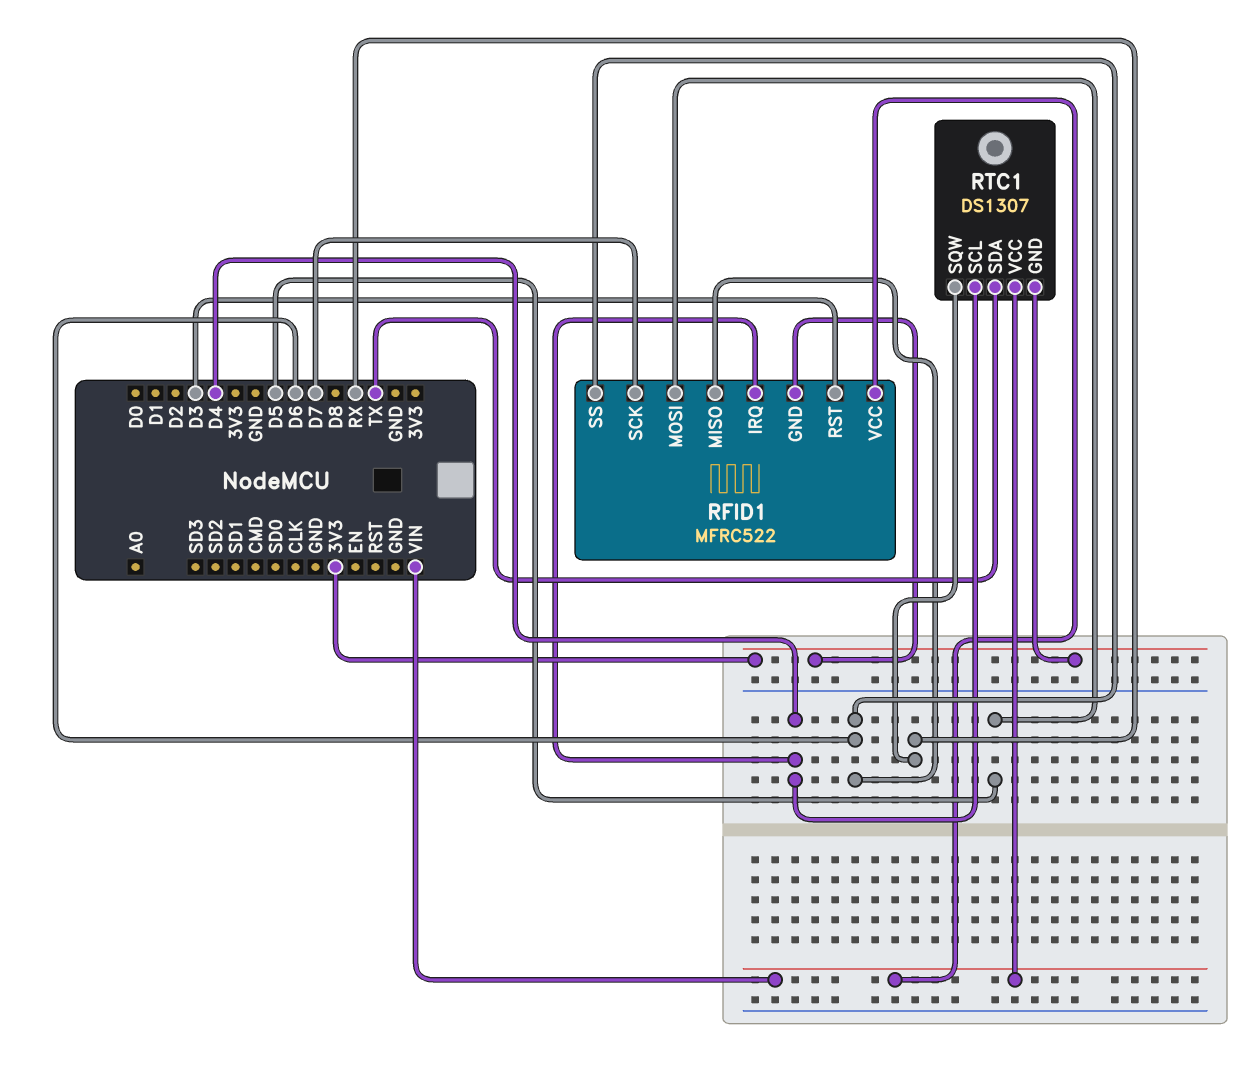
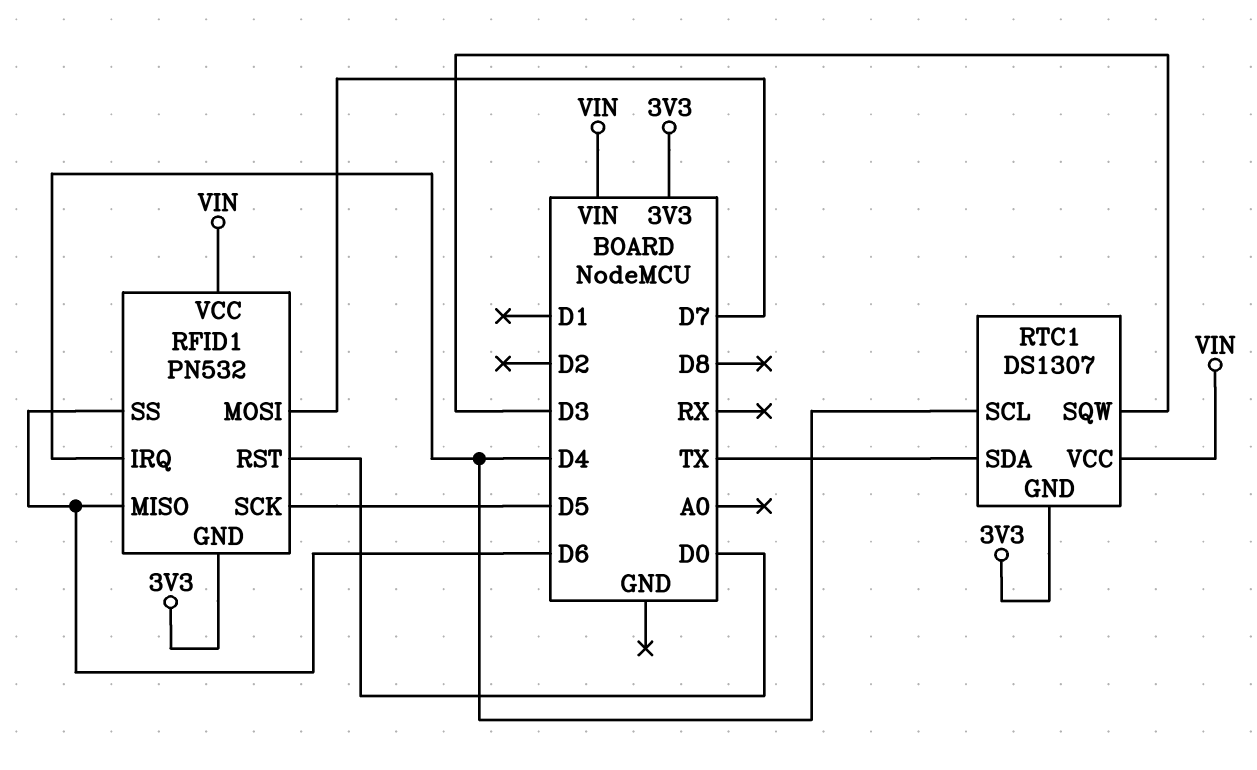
RFID1: MFRC522 -> PN532
RFID1 pin MOSI: D5 -> D7
RFID1 pin RST: D3 -> D0
RFID1 pin SCK: D7 -> D5
RTC1 pin SQW: RX -> D3

